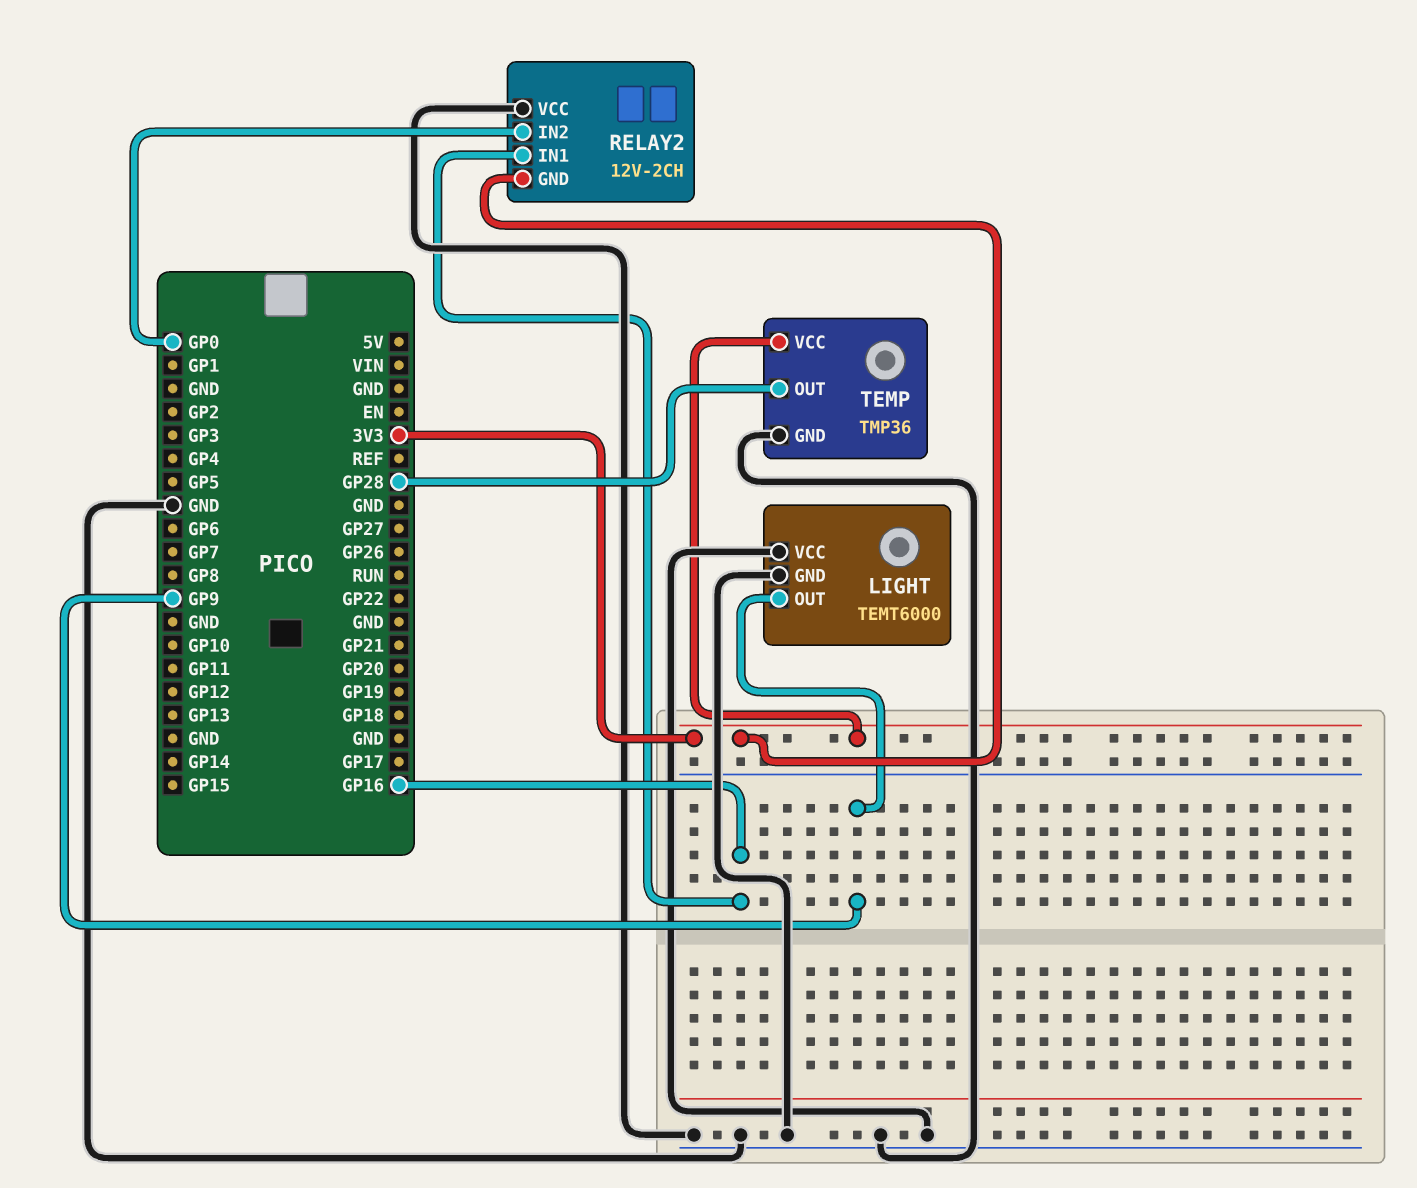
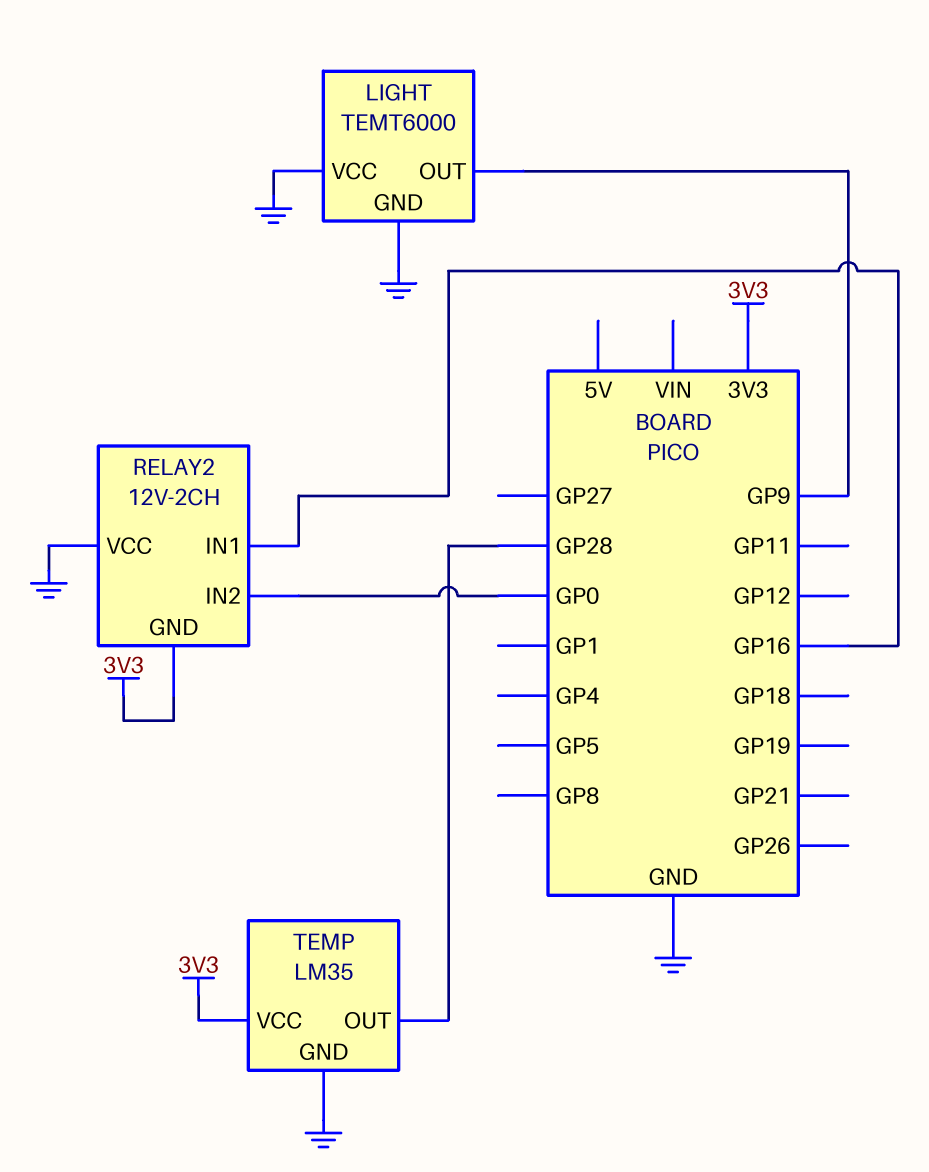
TEMP: TMP36 -> LM35

